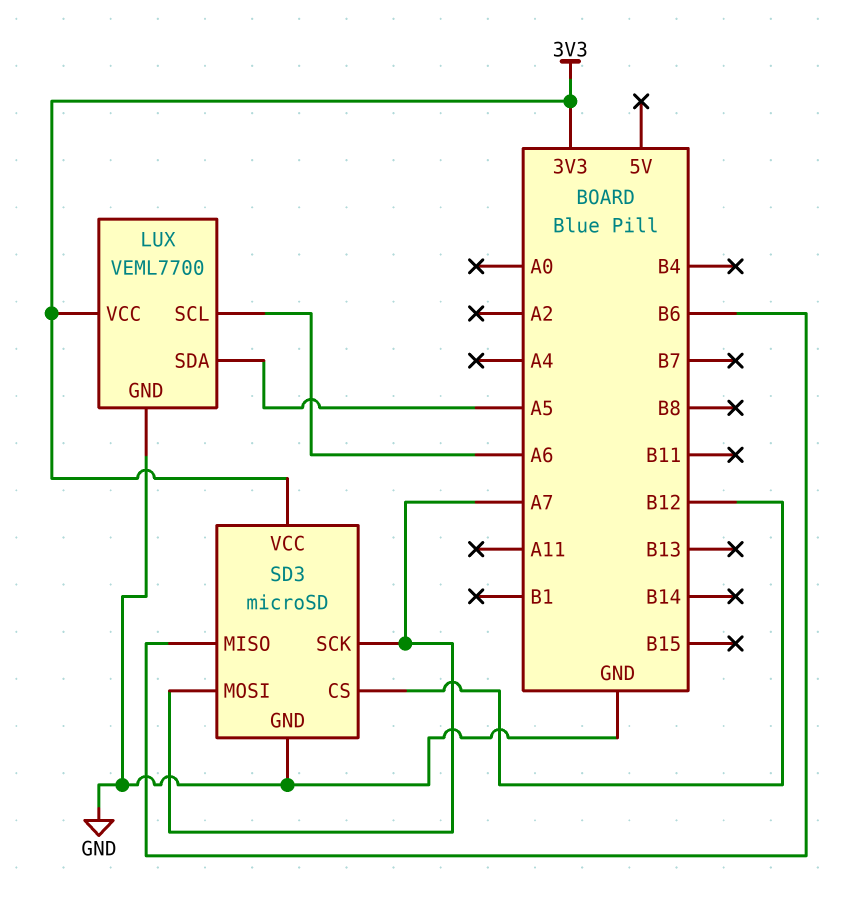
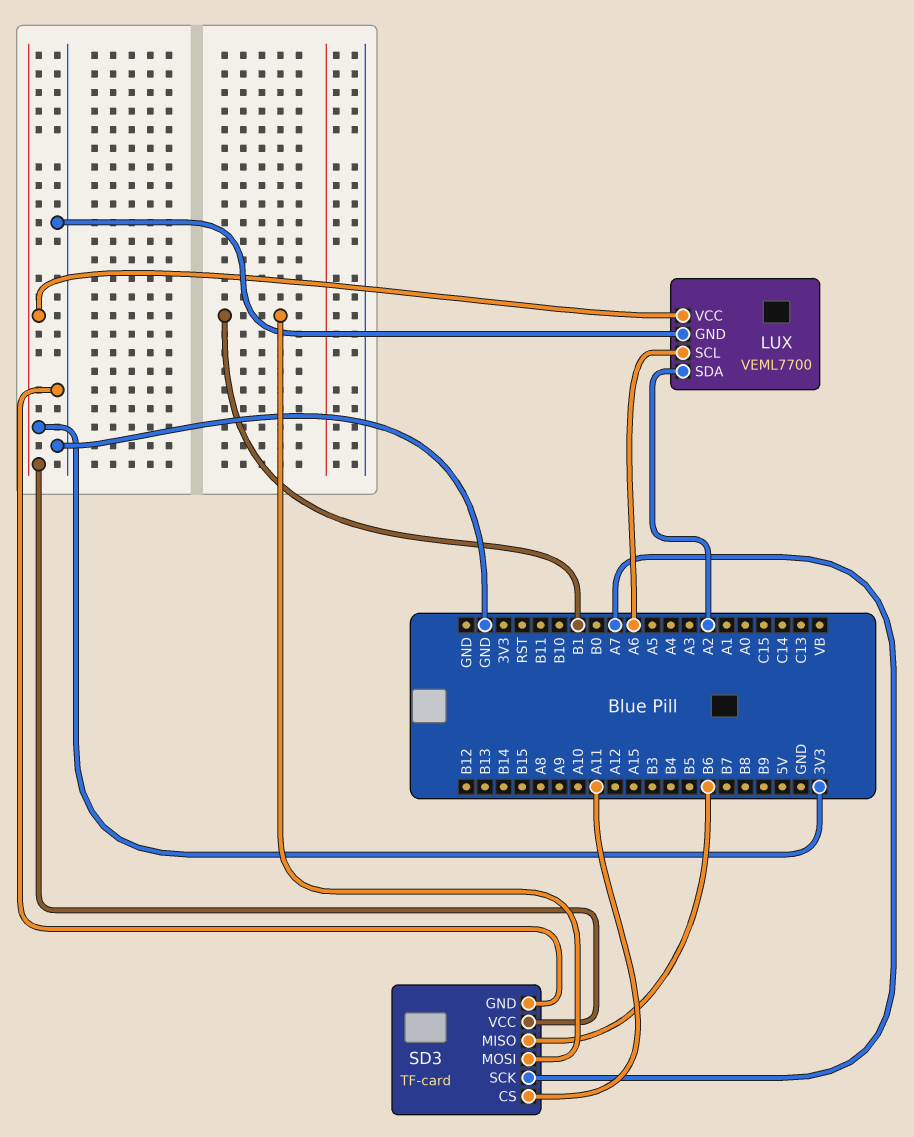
LUX pin SDA: A5 -> A2
SD3: microSD -> TF-card
SD3 pin CS: B12 -> A11
SD3 pin MOSI: A7 -> B1

